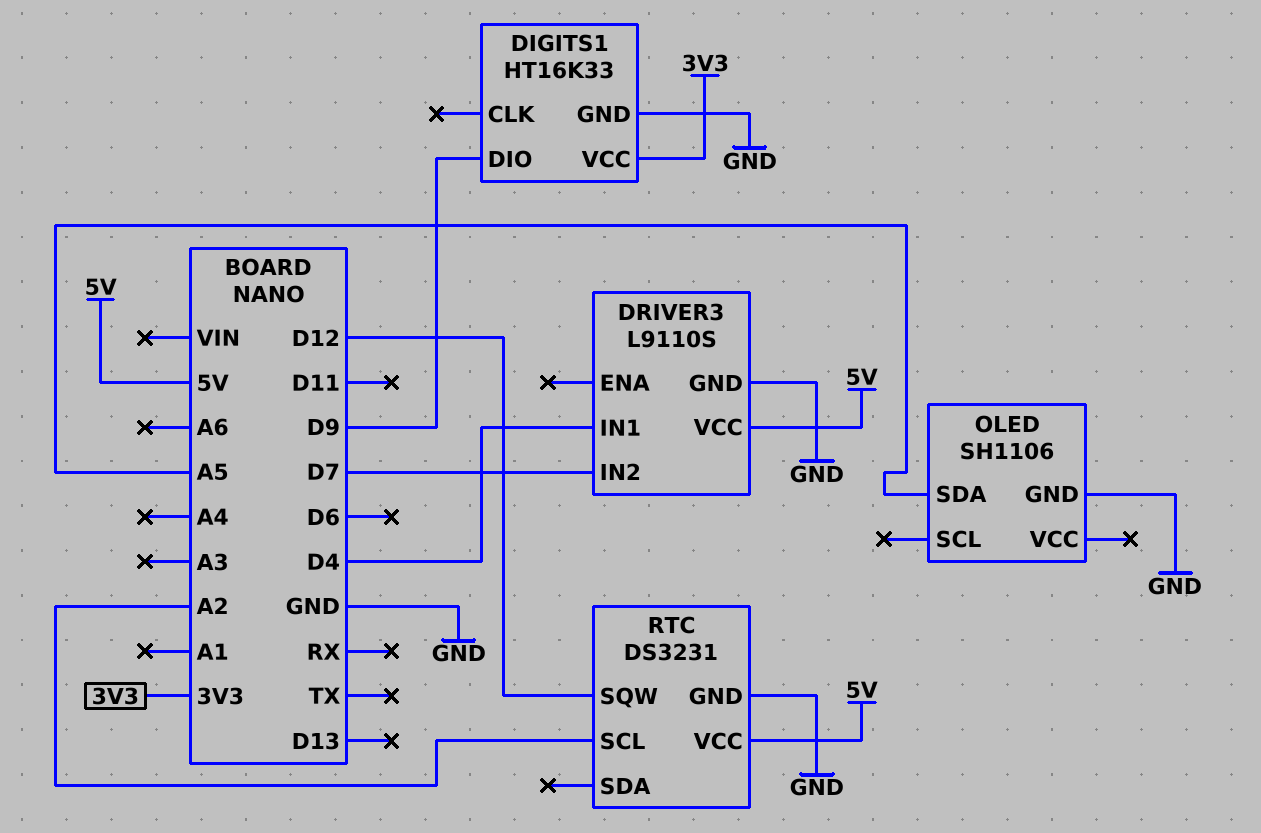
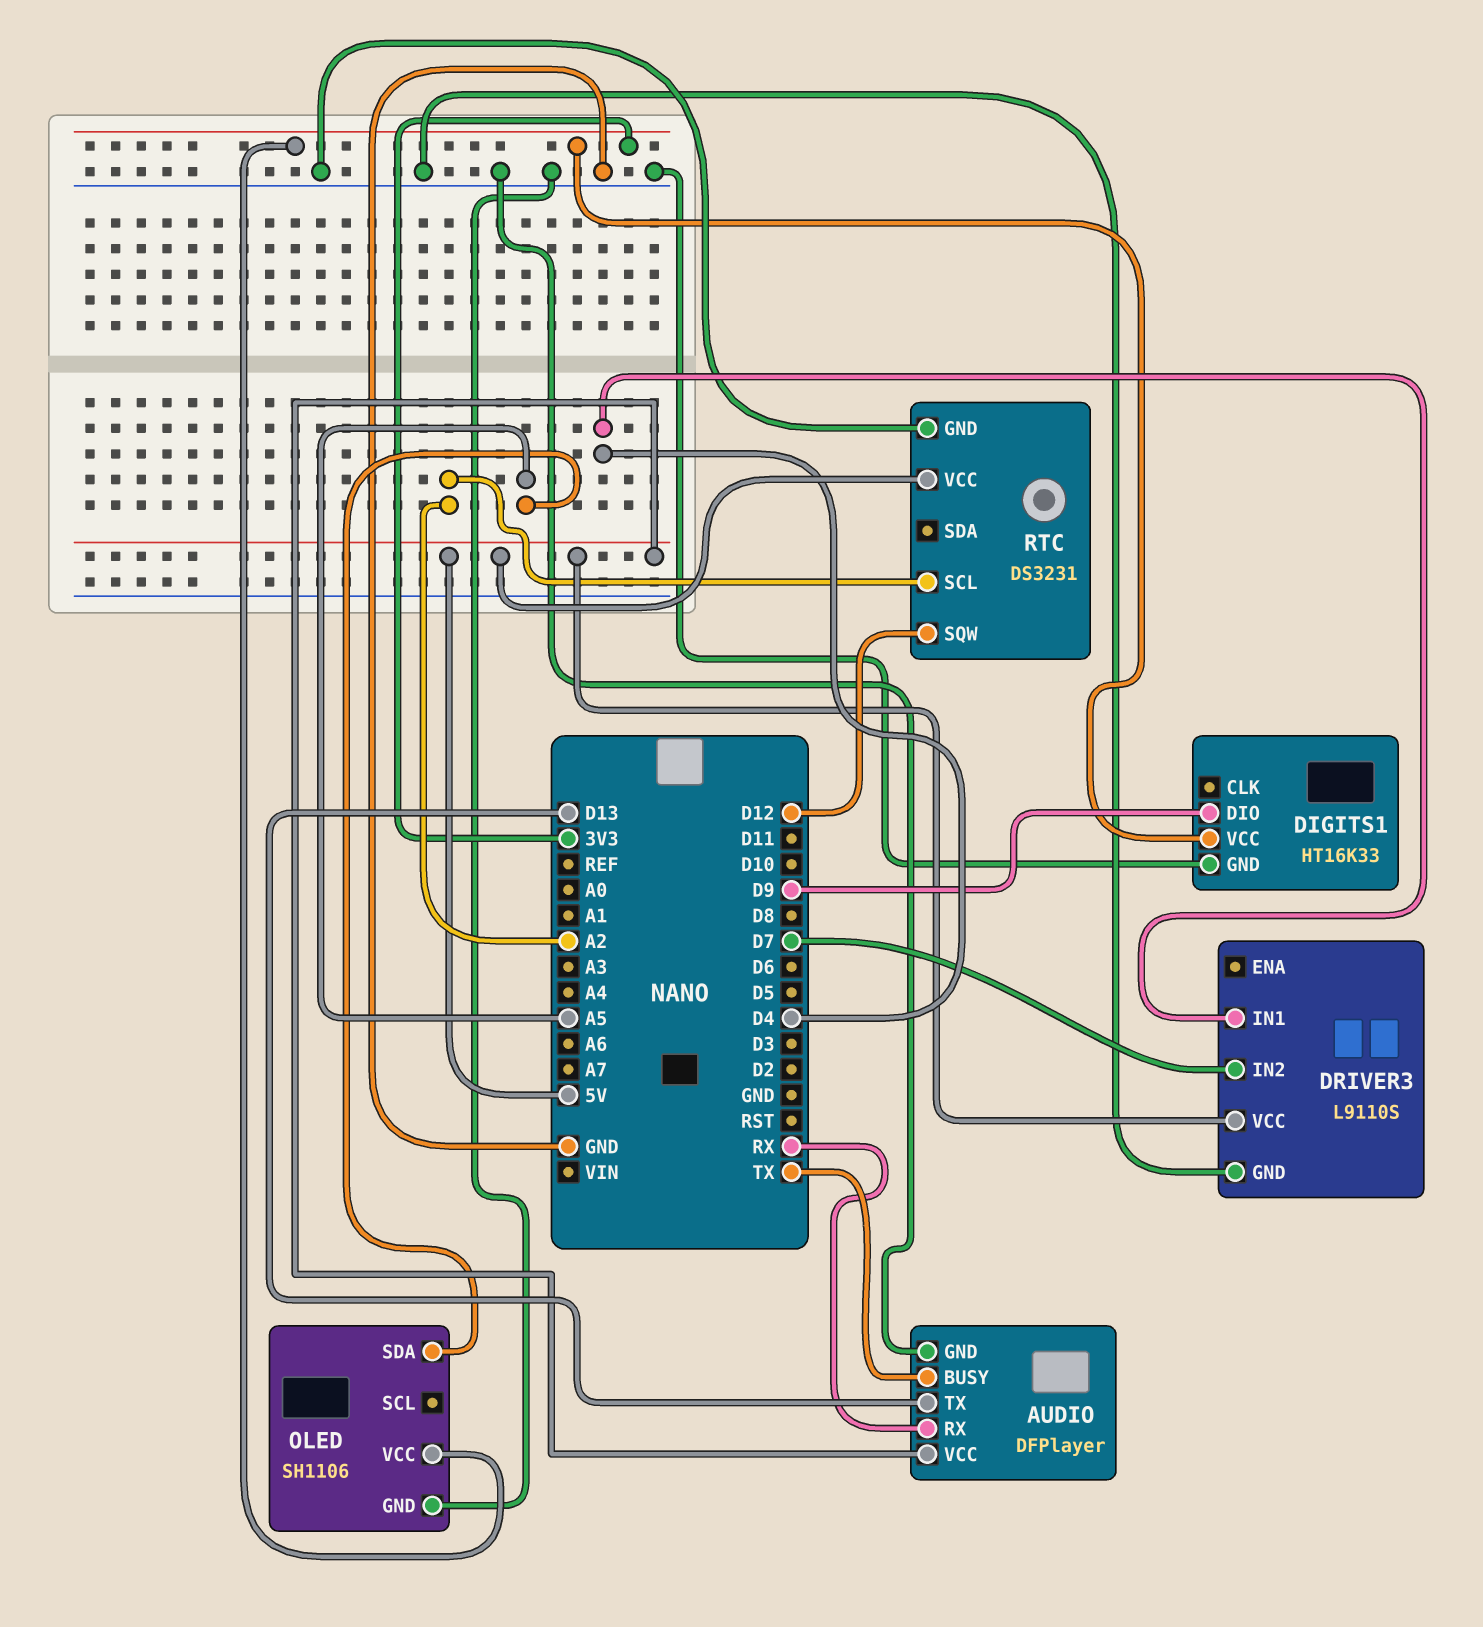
AUDIO: none -> DFPlayer
AUDIO pin BUSY: none -> TX
AUDIO pin GND: none -> GND
AUDIO pin RX: none -> RX
AUDIO pin TX: none -> D13
AUDIO pin VCC: none -> 5V
OLED pin VCC: none -> 3V3

